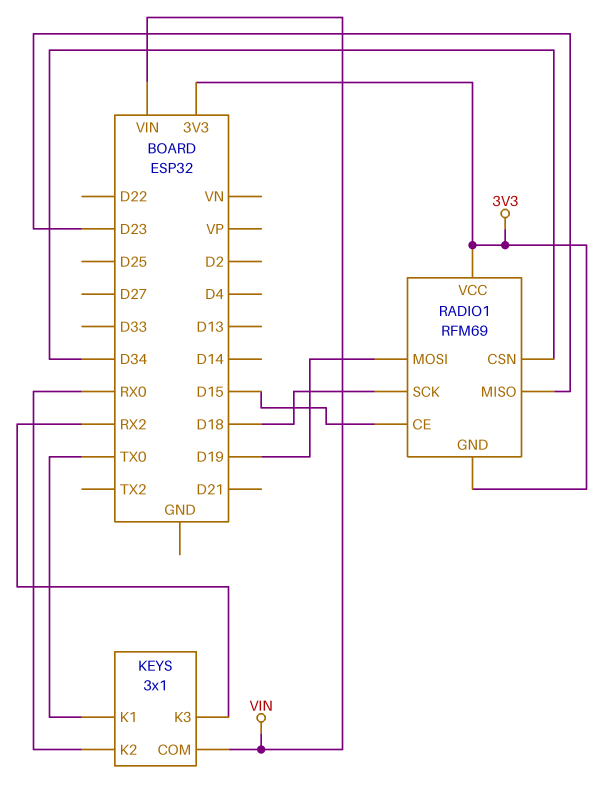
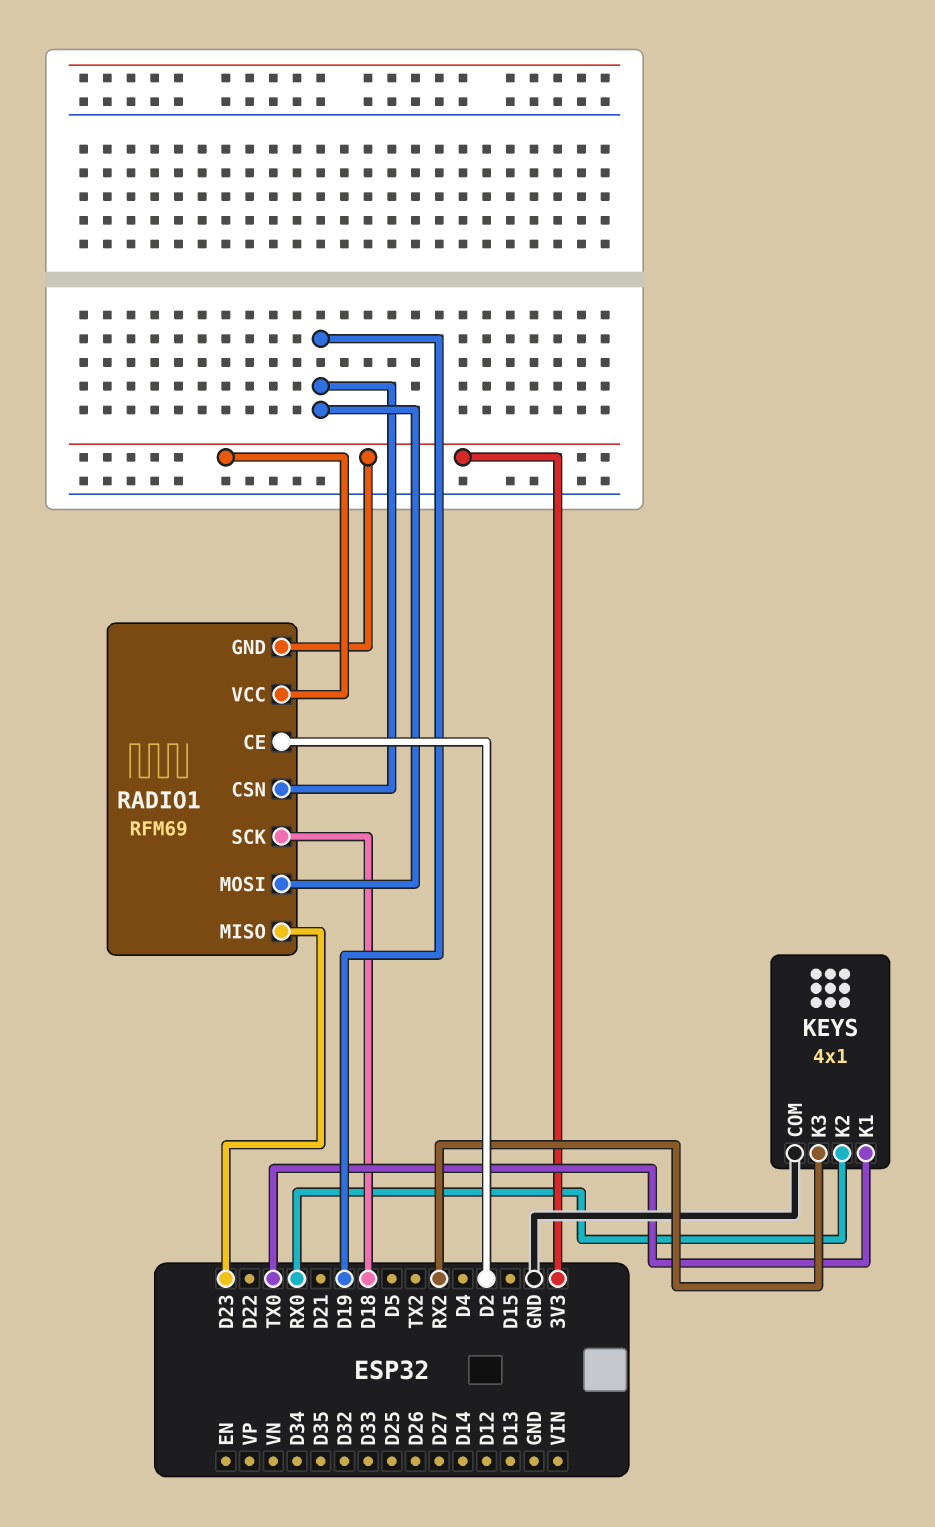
KEYS: 3x1 -> 4x1
KEYS pin COM: VIN -> GND
RADIO1 pin CE: D15 -> D2
RADIO1 pin CSN: D34 -> D19

